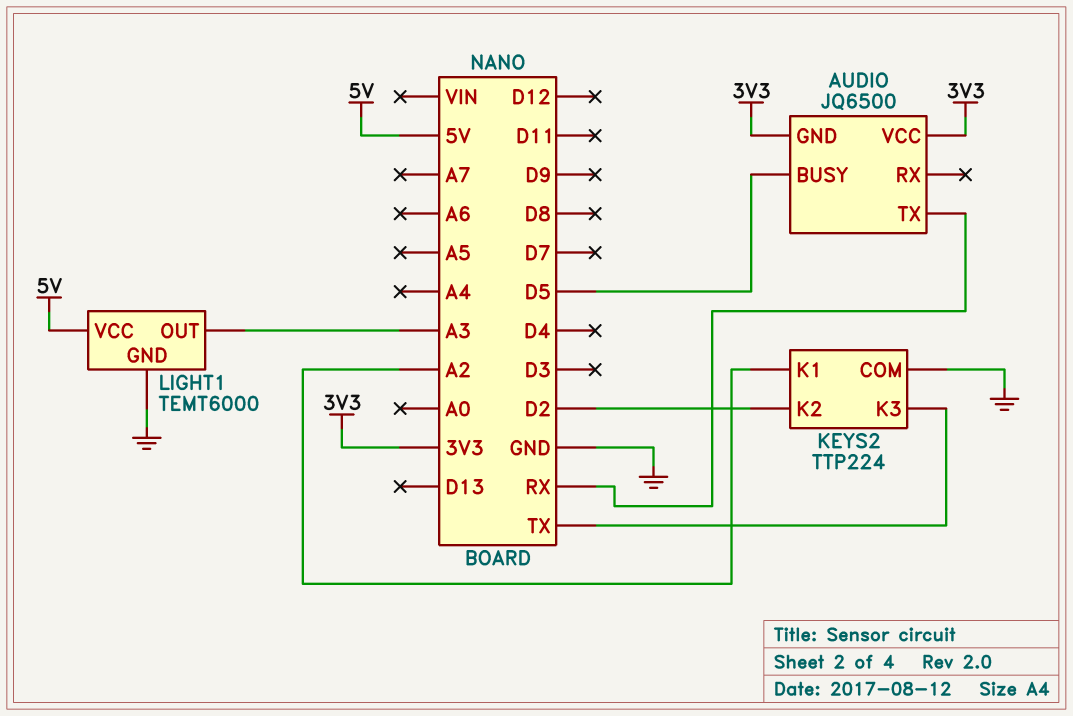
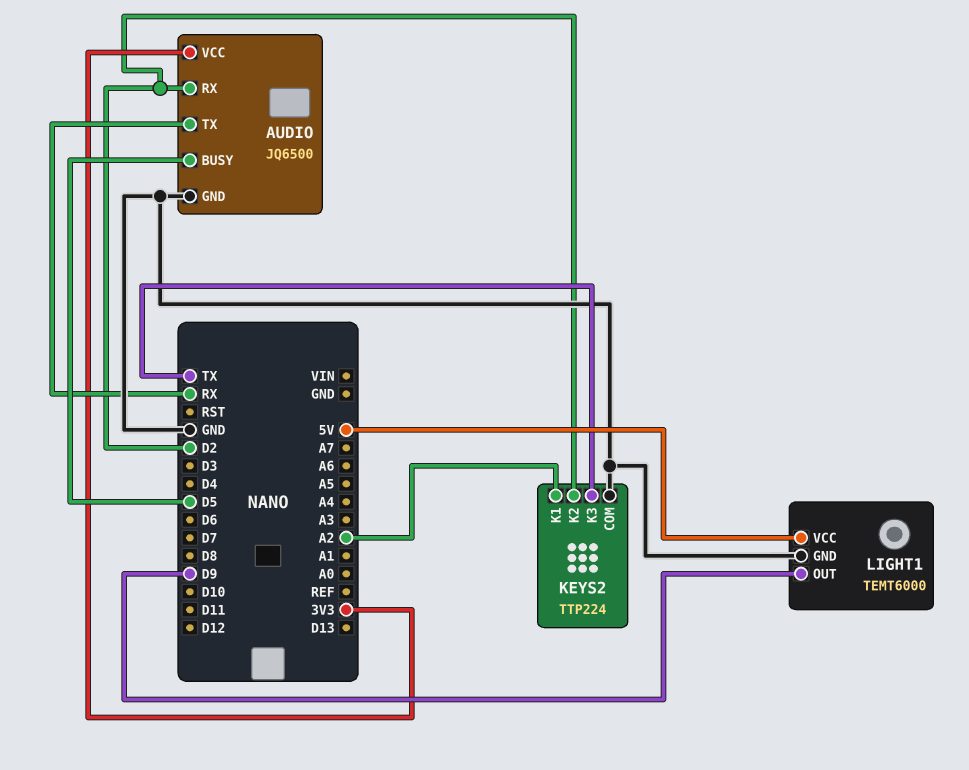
AUDIO pin GND: 3V3 -> GND
AUDIO pin RX: none -> D2
LIGHT1 pin OUT: A3 -> D9

